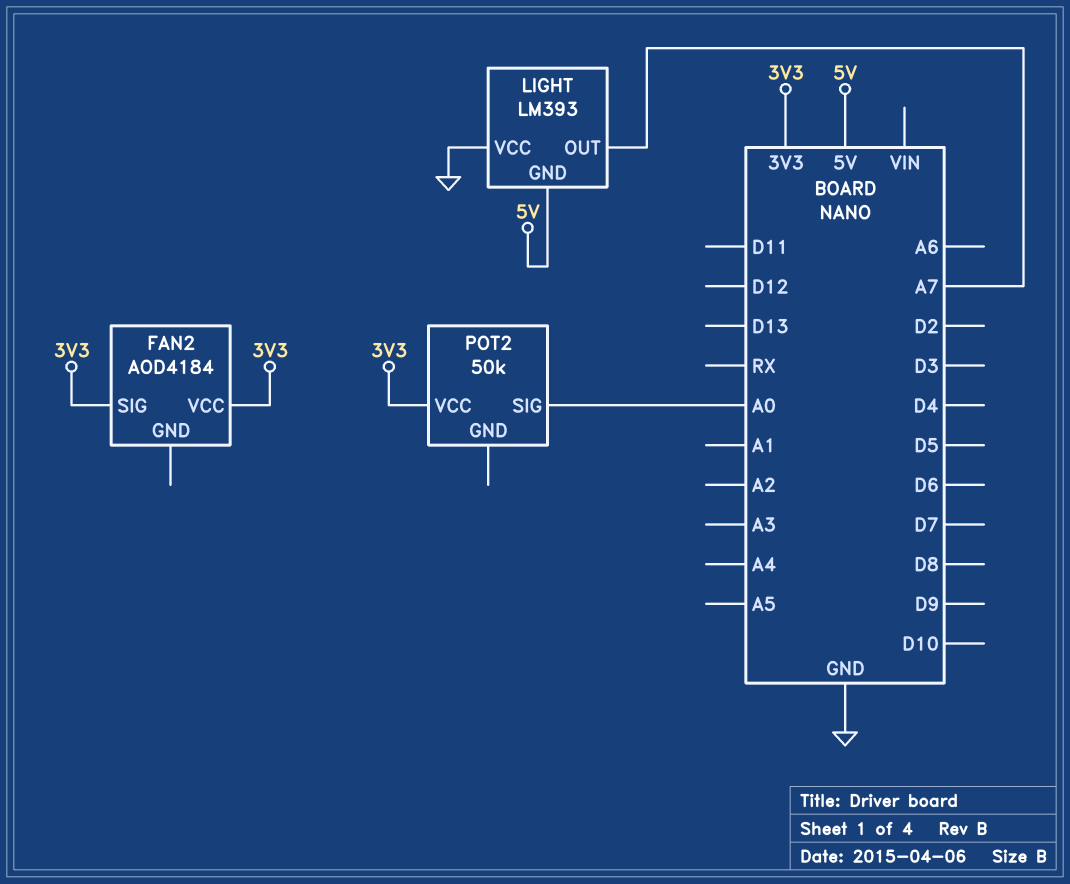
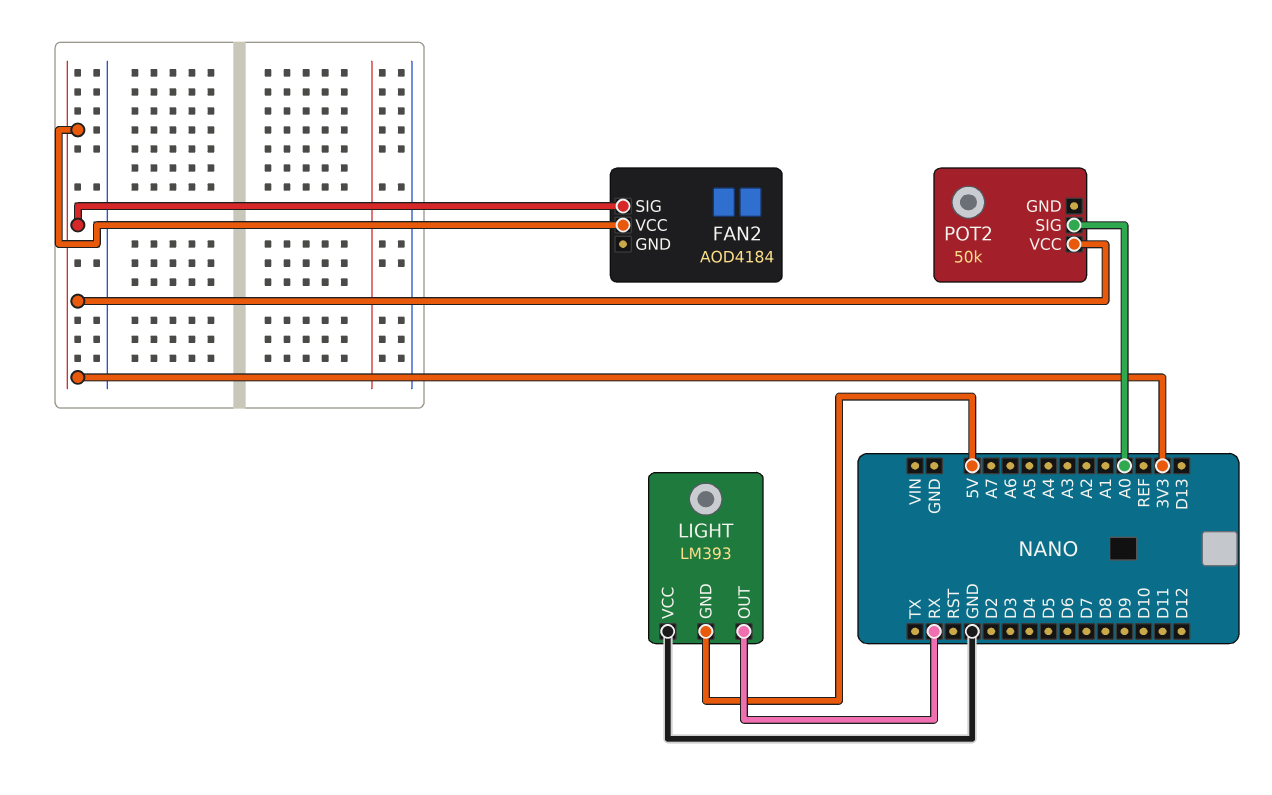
LIGHT pin OUT: A7 -> RX

